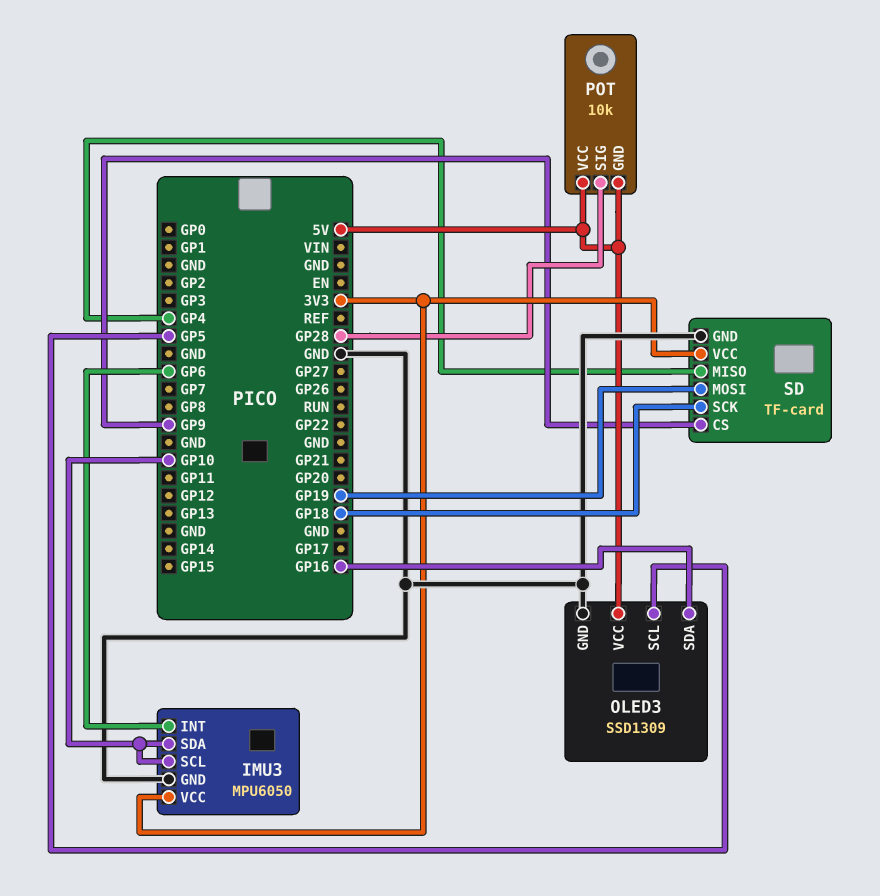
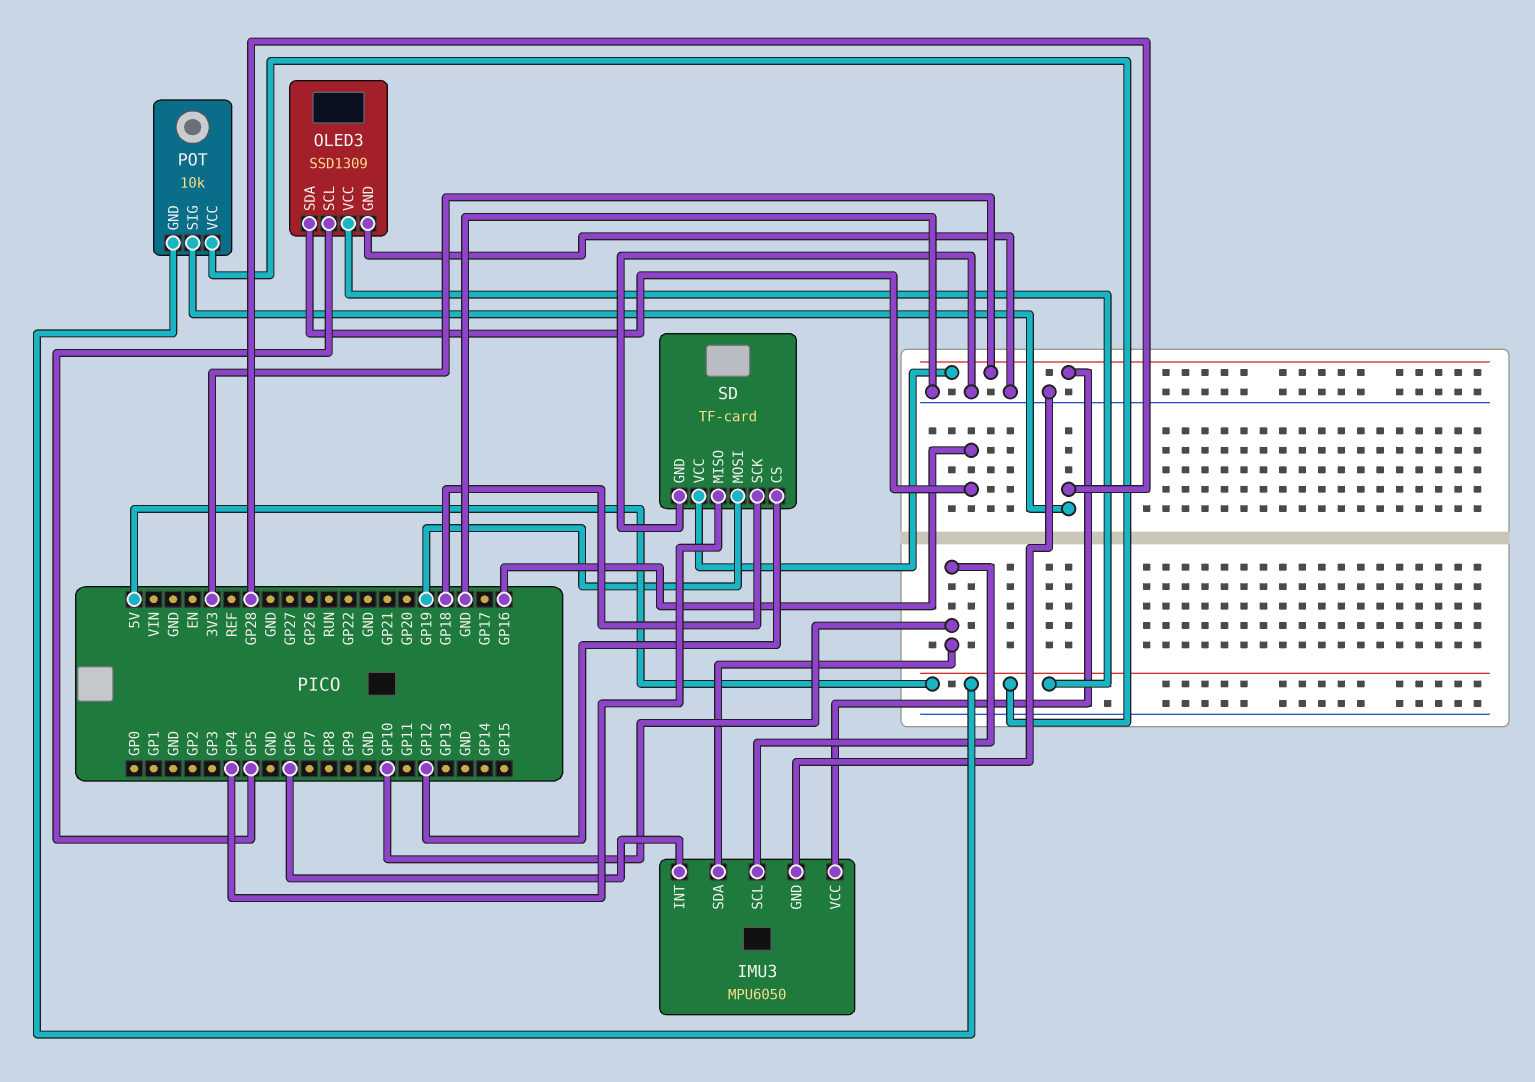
SD pin CS: GP9 -> GP12

